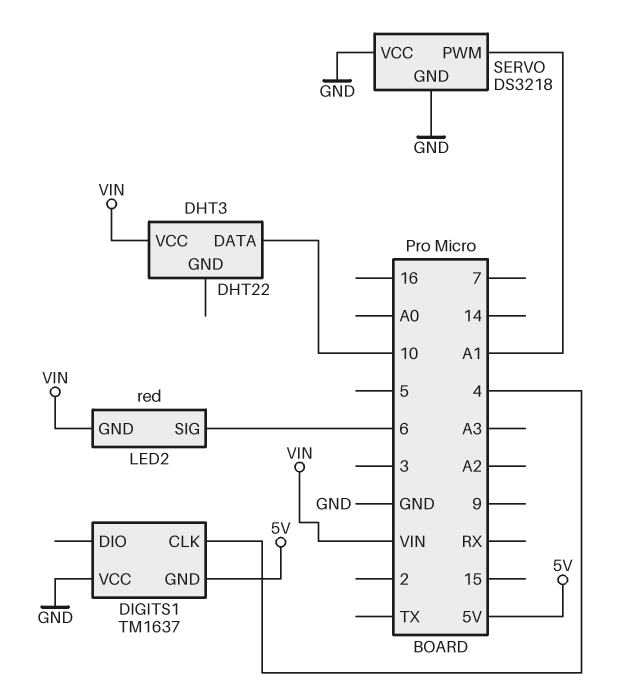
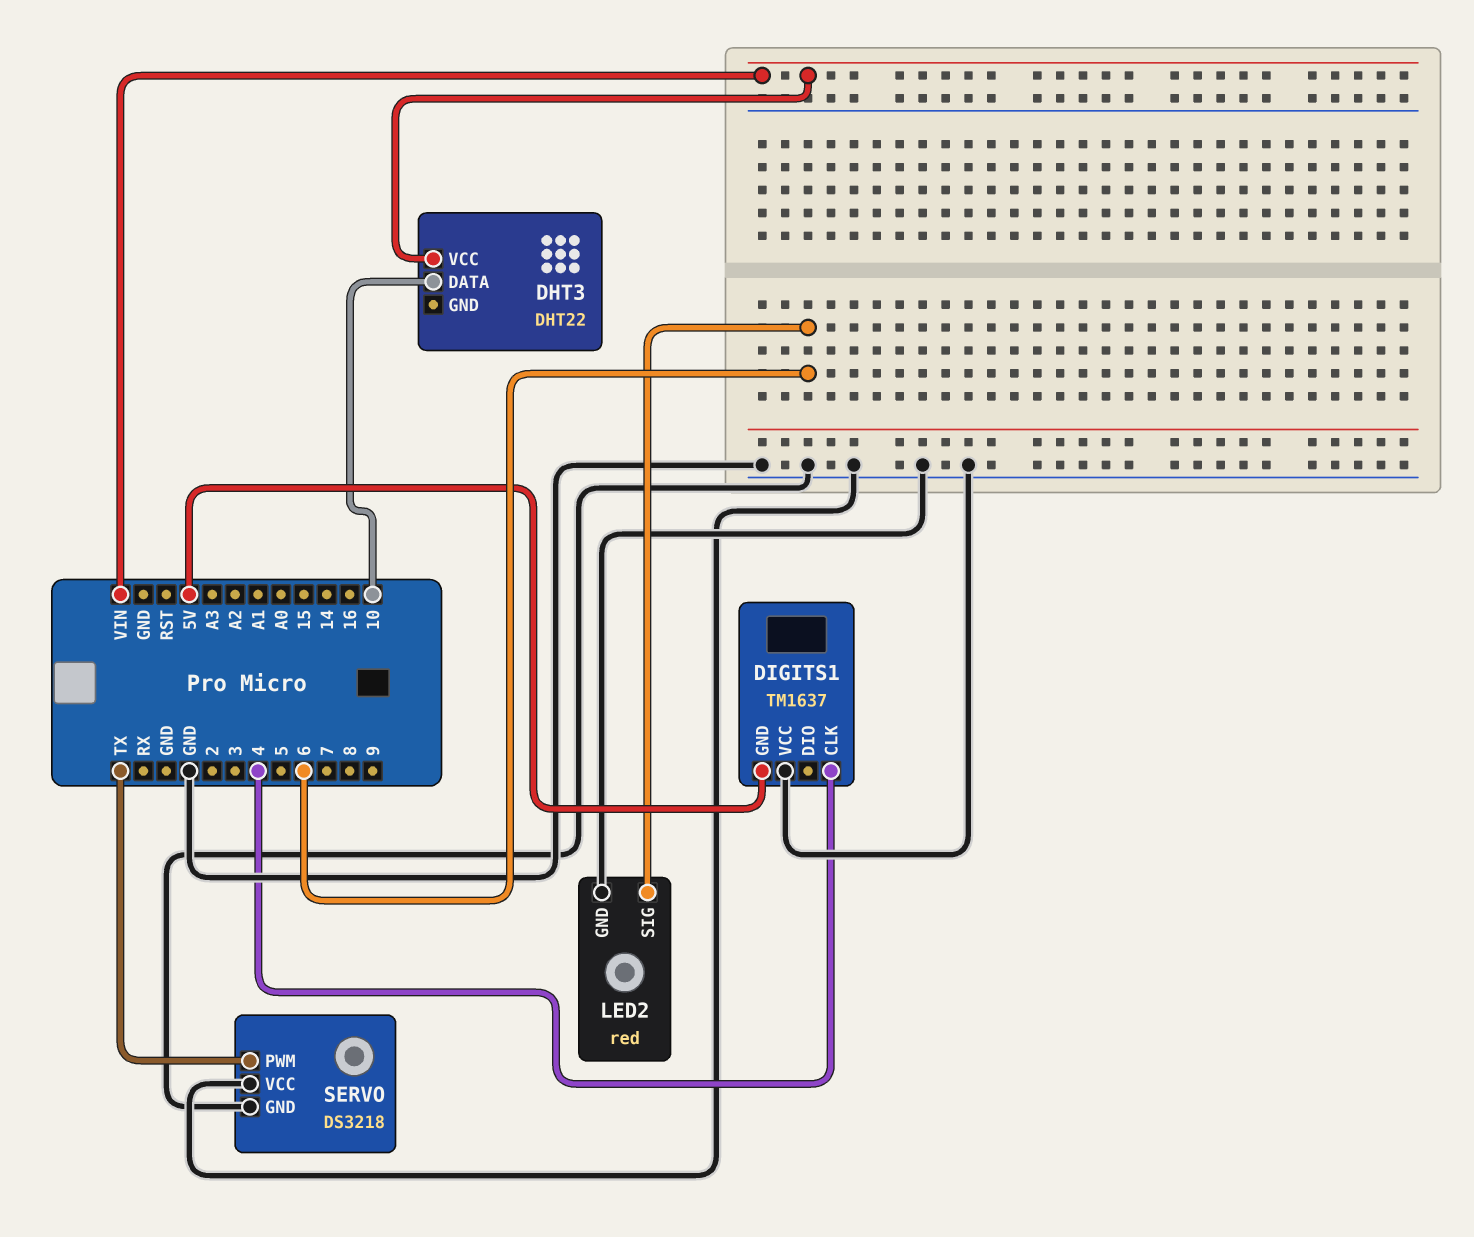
LED2 pin GND: VIN -> GND
SERVO pin PWM: A1 -> TX

